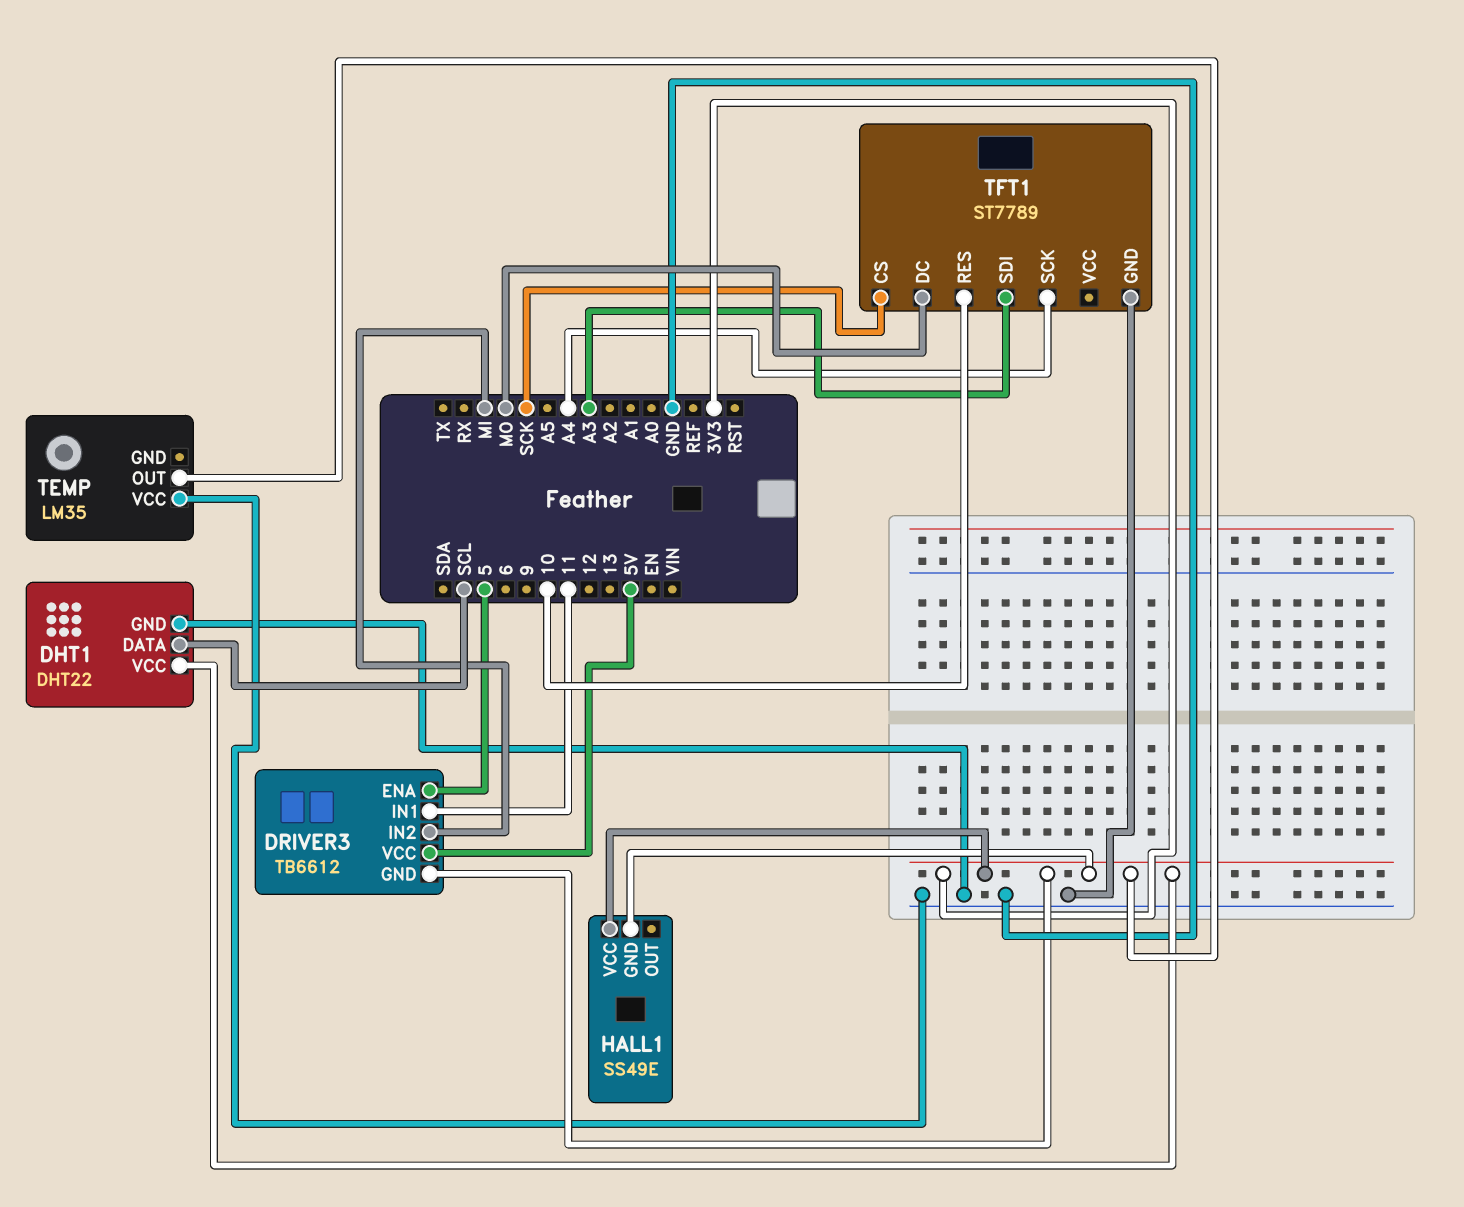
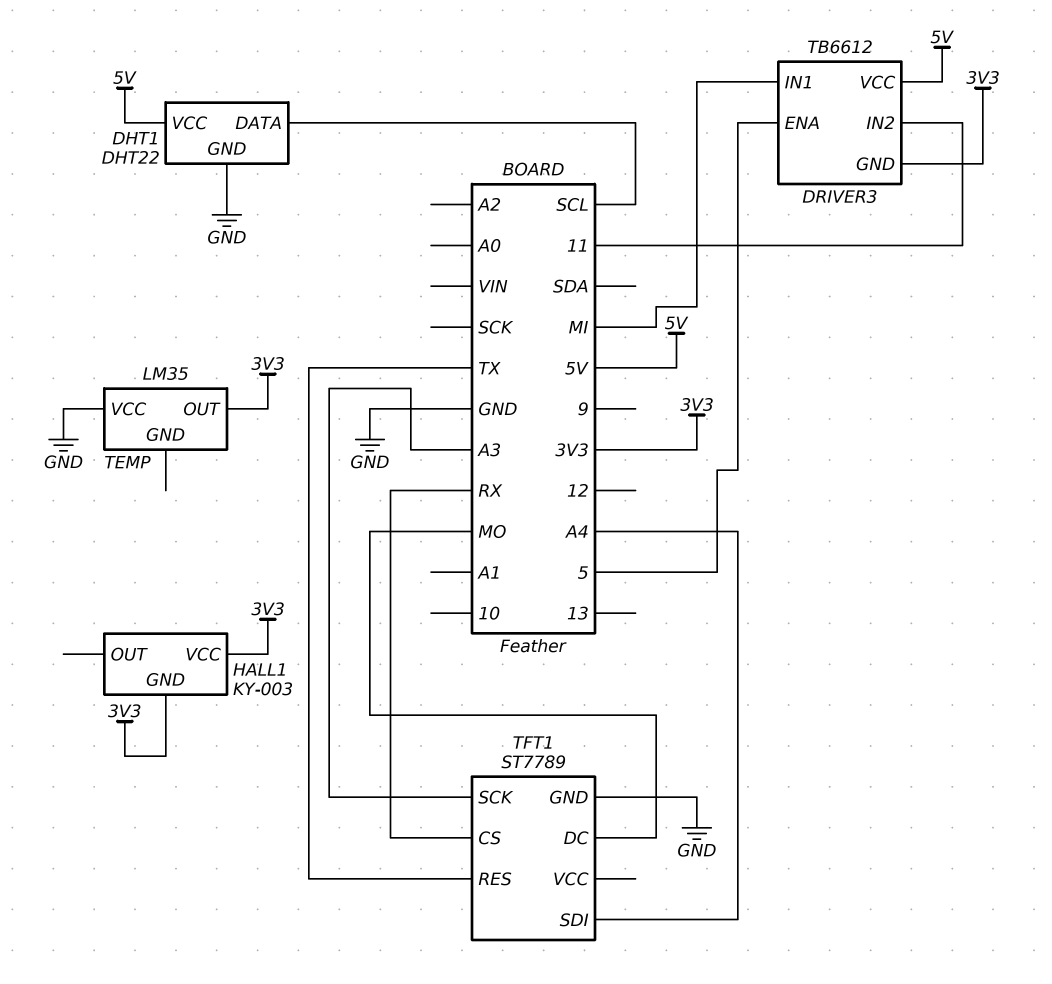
DHT1 pin VCC: 3V3 -> 5V
DRIVER3 pin IN1: 11 -> MI
DRIVER3 pin IN2: MI -> 11
HALL1: SS49E -> KY-003
TFT1 pin CS: SCK -> RX
TFT1 pin RES: 10 -> TX
TFT1 pin SCK: A4 -> A3
TFT1 pin SDI: A3 -> A4

